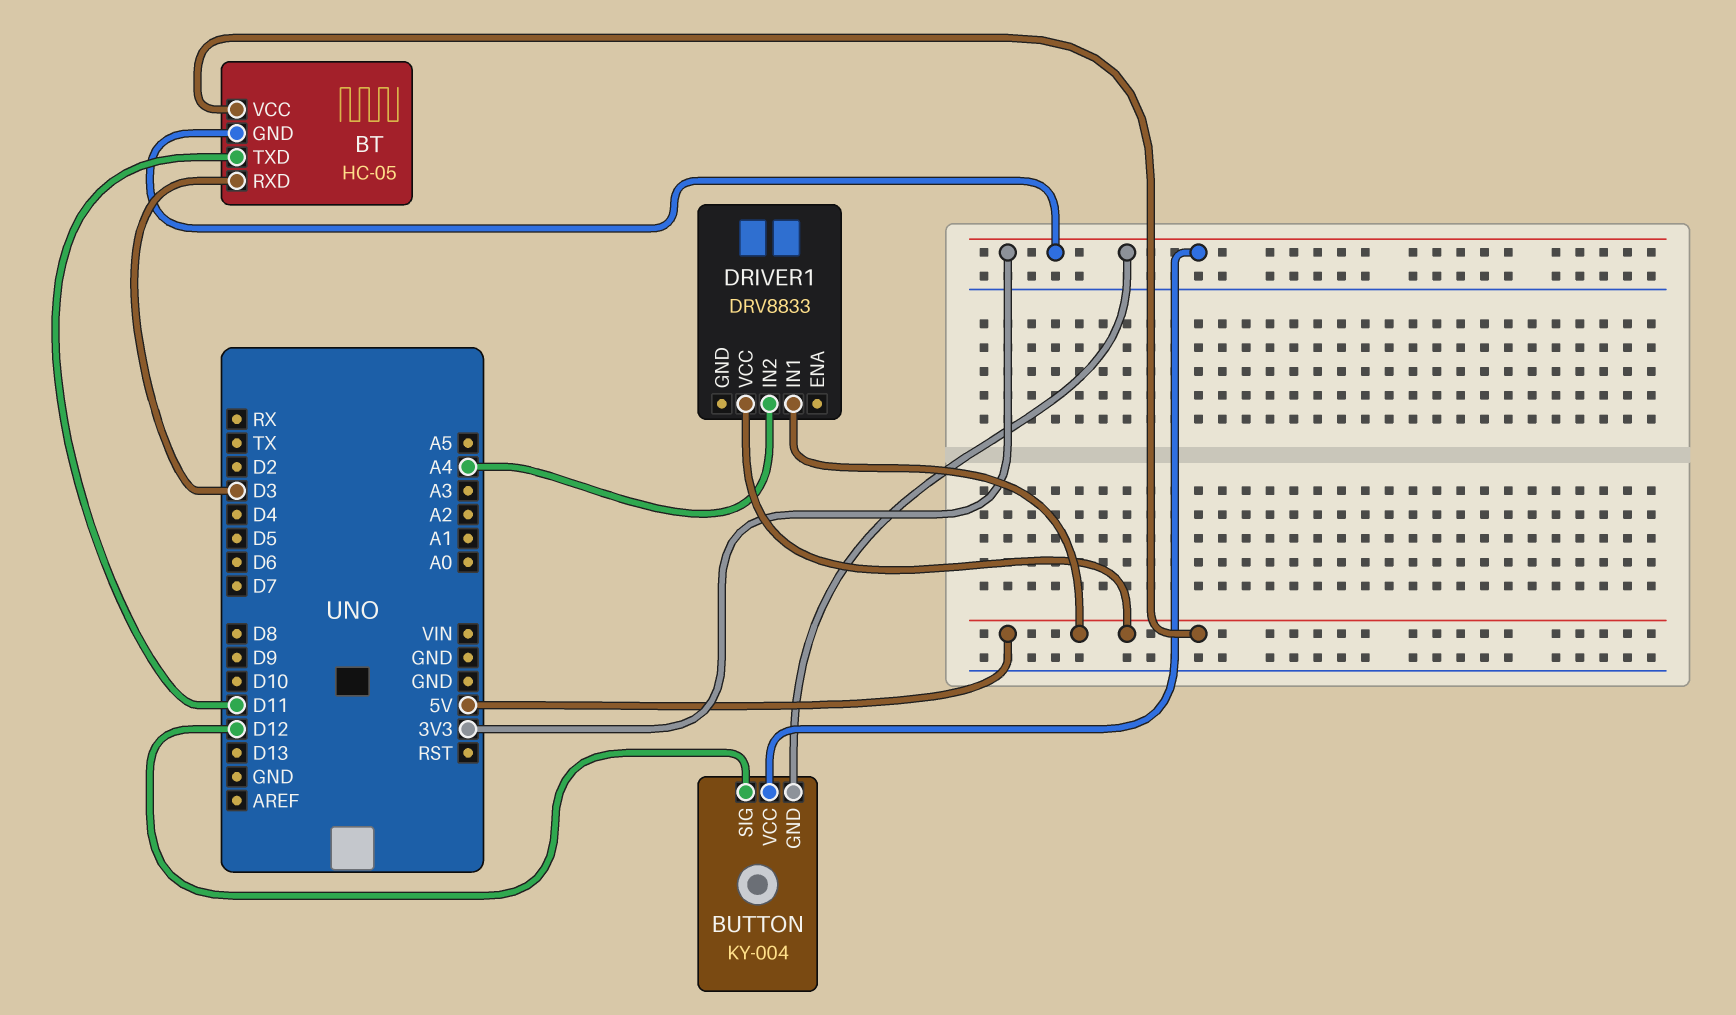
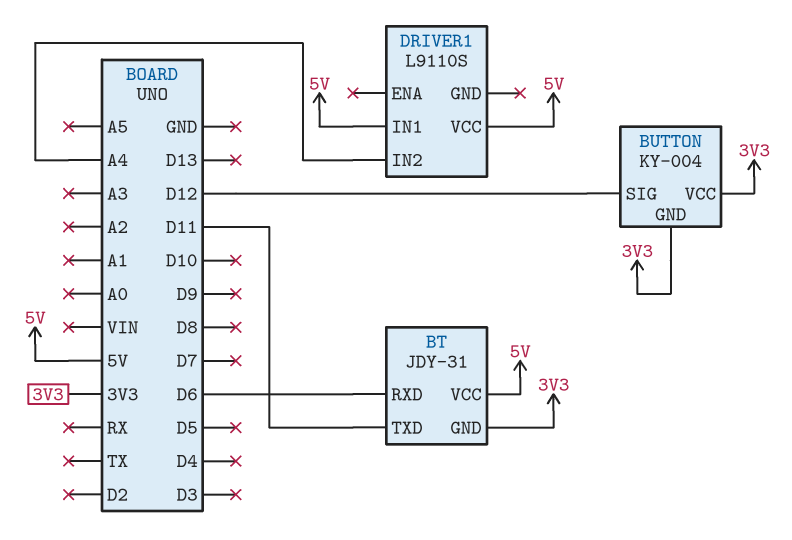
BT: HC-05 -> JDY-31
BT pin RXD: D3 -> D6
DRIVER1: DRV8833 -> L9110S

